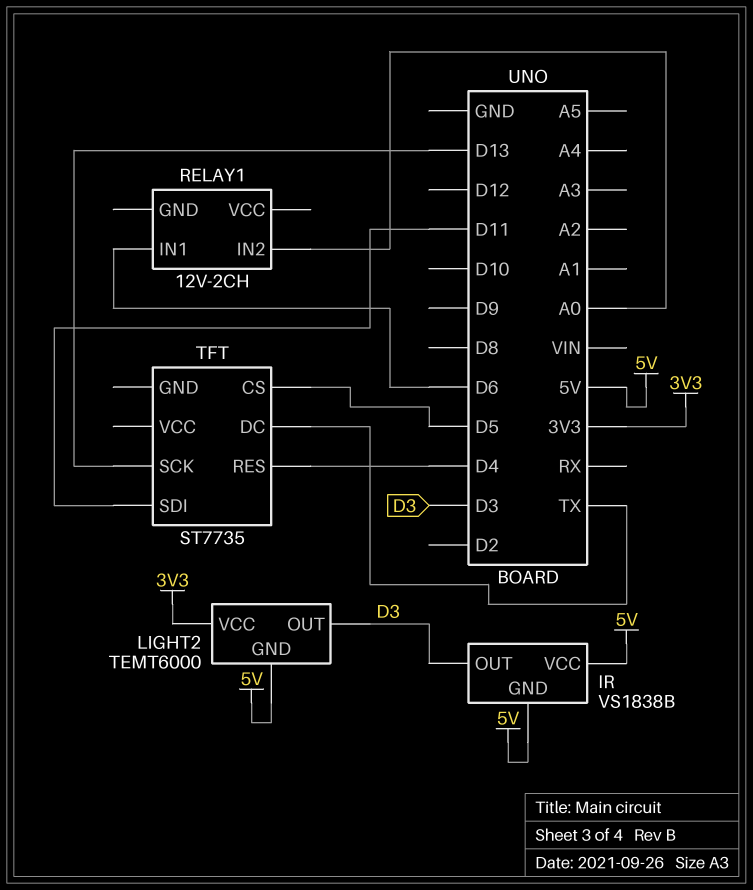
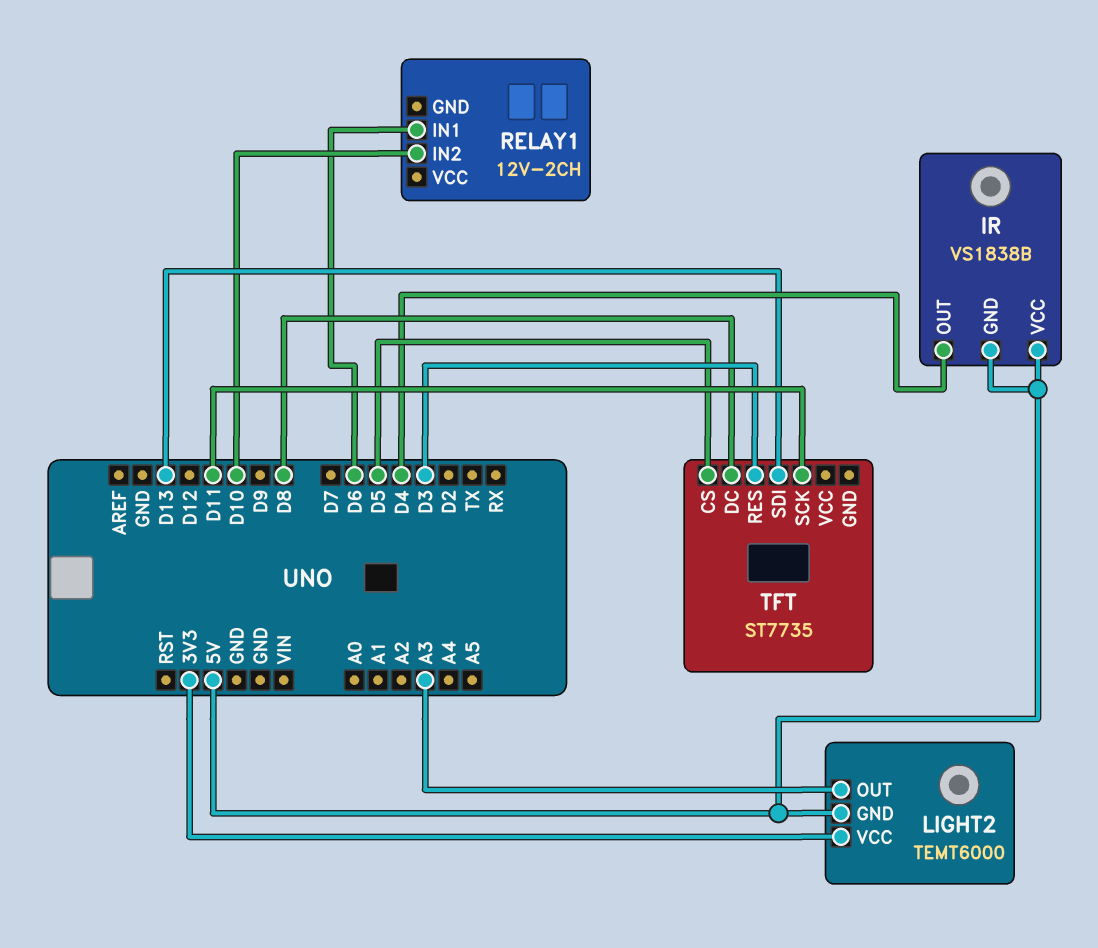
IR pin OUT: D3 -> D4
LIGHT2 pin OUT: D3 -> A3
RELAY1 pin IN2: A0 -> D10
TFT pin DC: TX -> D8
TFT pin RES: D4 -> D3
TFT pin SCK: D13 -> D11
TFT pin SDI: D11 -> D13

